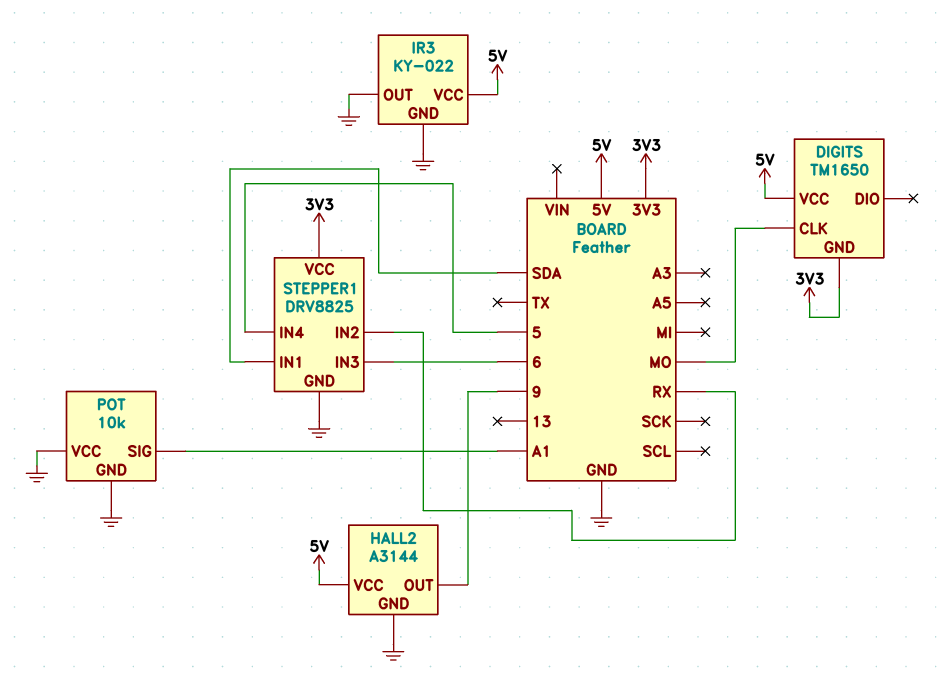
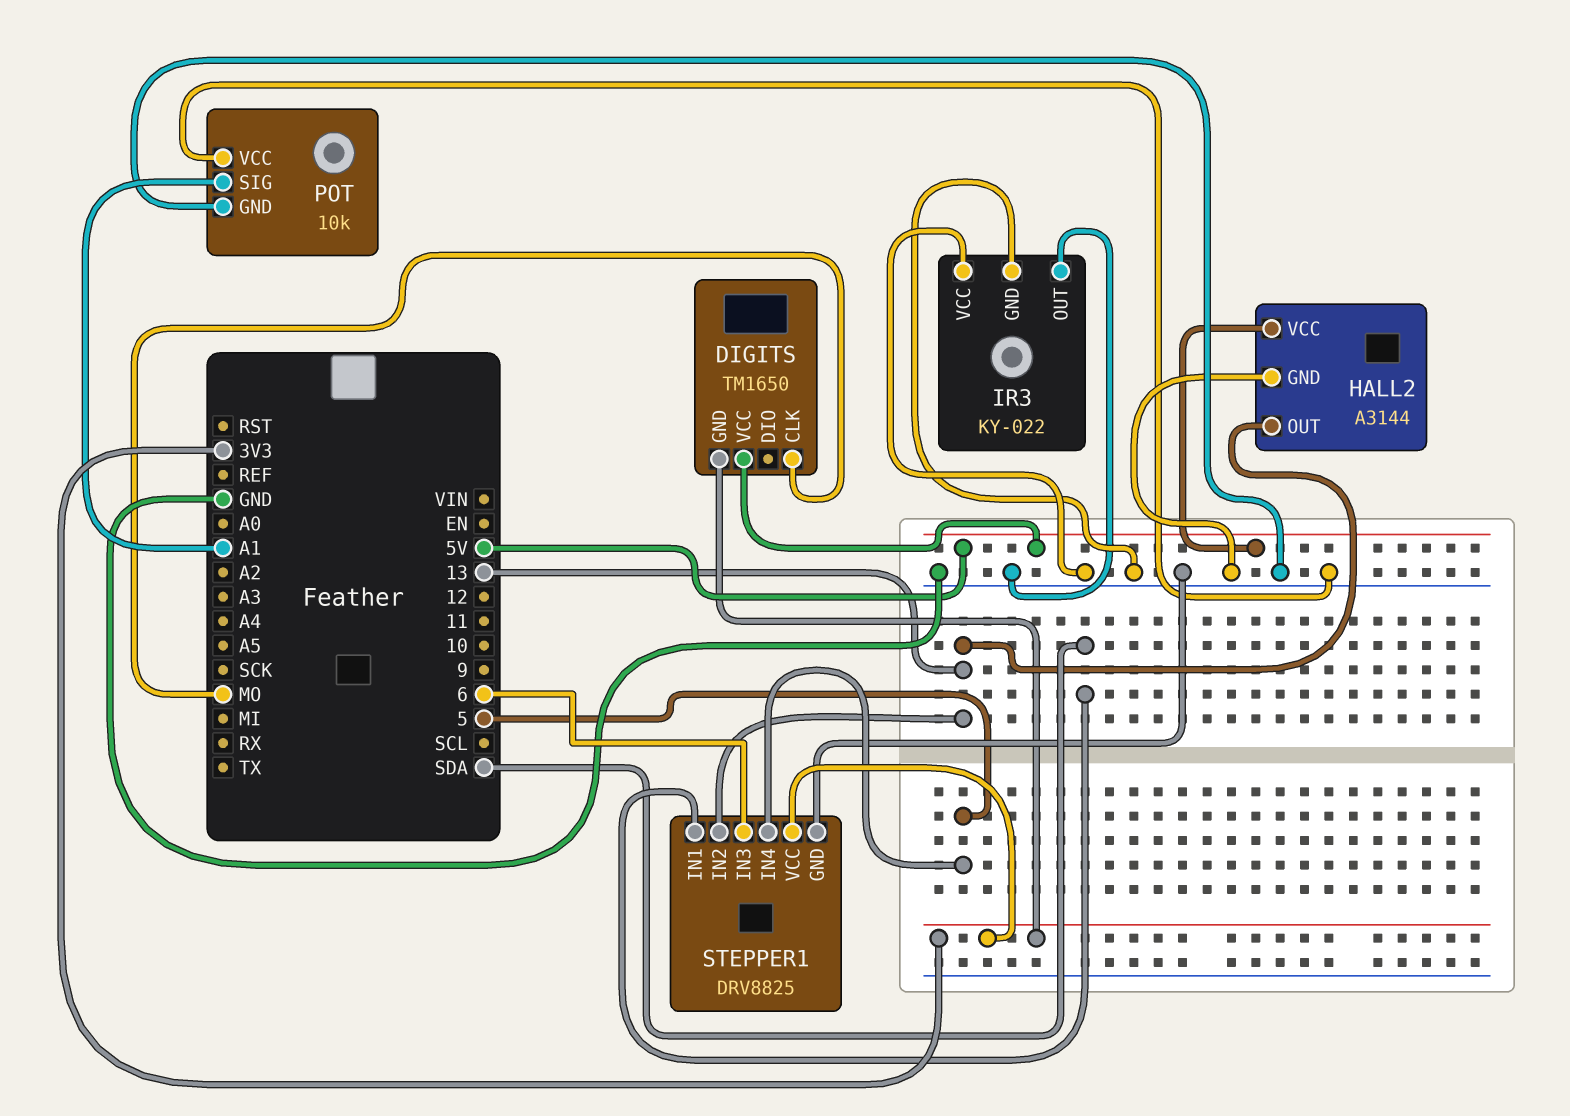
HALL2 pin OUT: 9 -> 13
IR3 pin VCC: 5V -> GND
STEPPER1 pin IN2: RX -> 13

